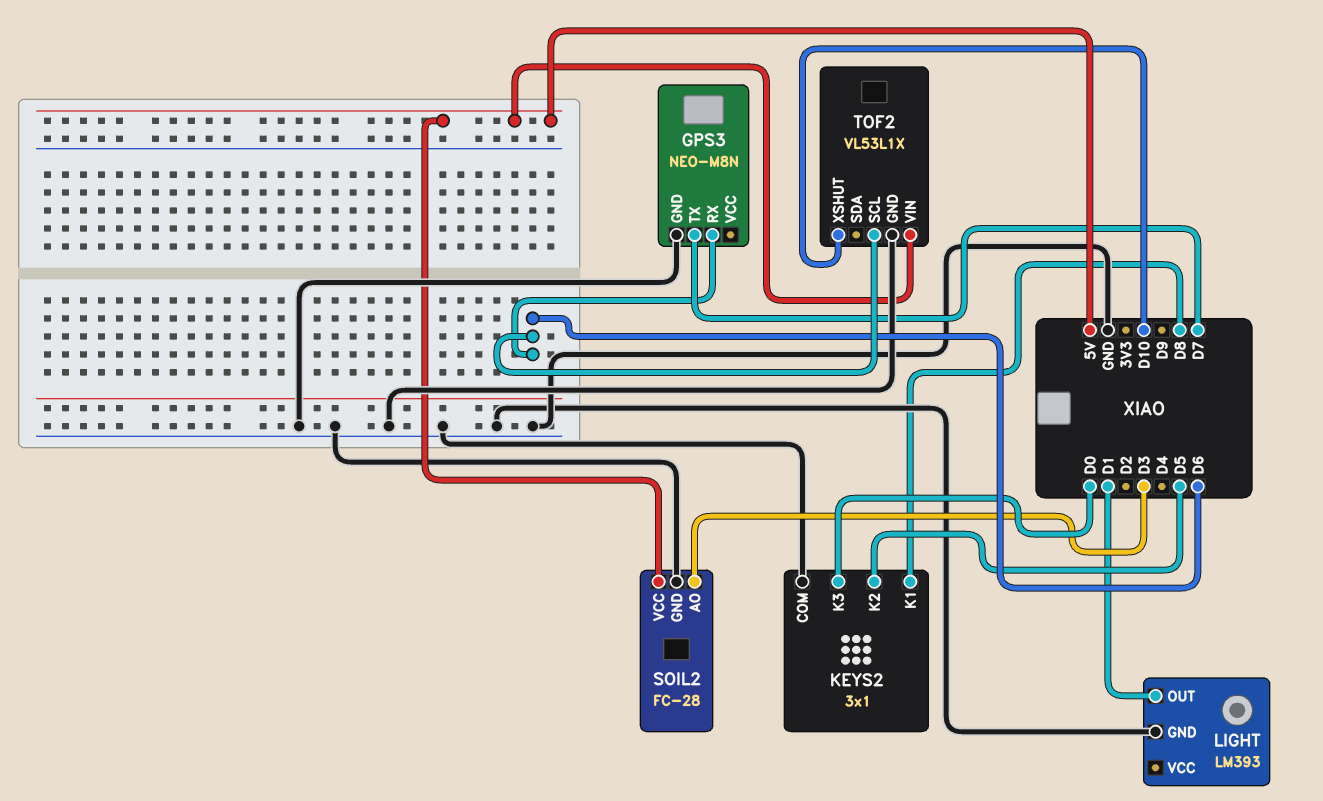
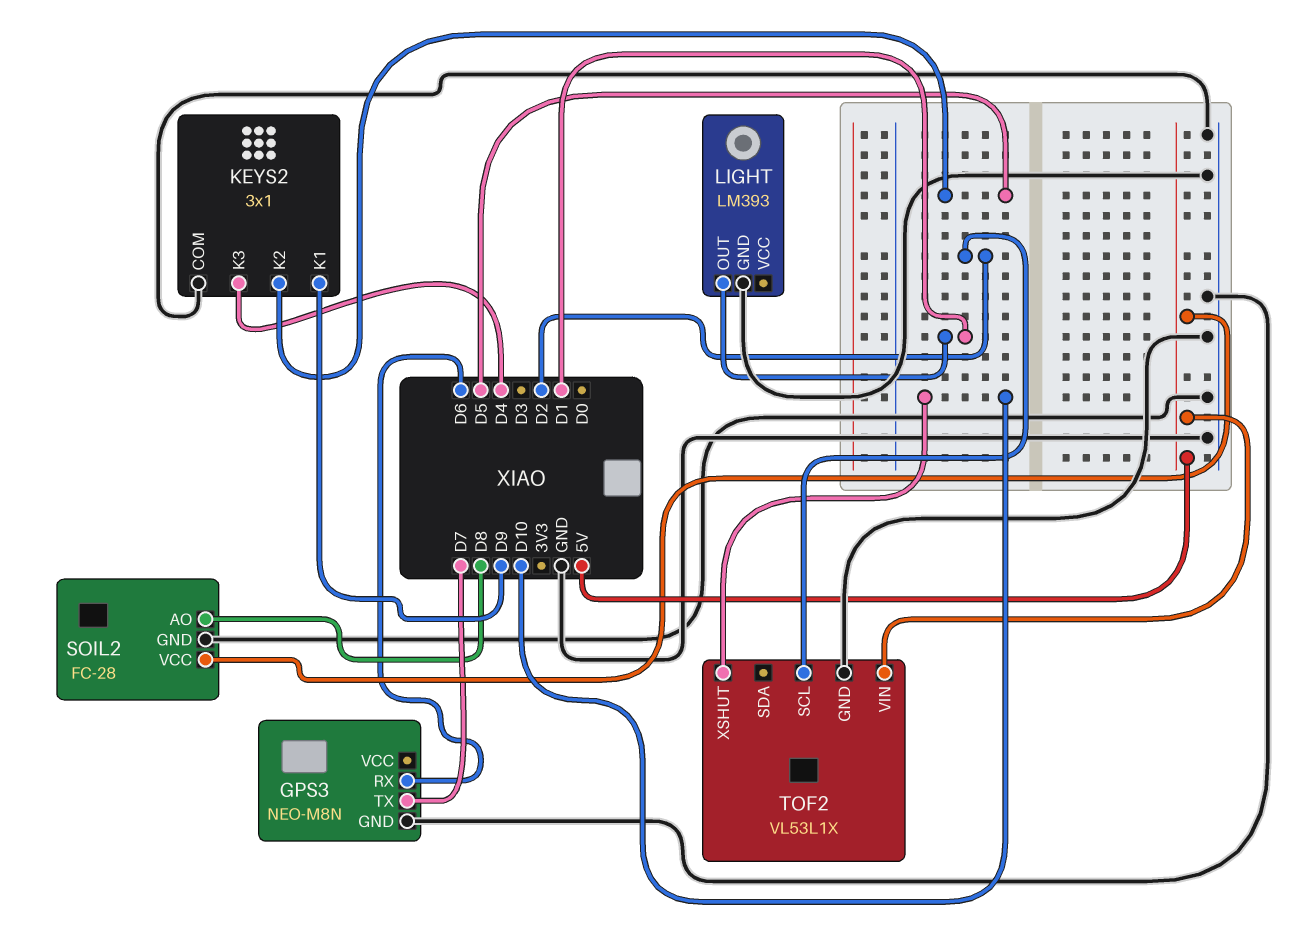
KEYS2 pin K1: D8 -> D9
KEYS2 pin K3: D0 -> D4
SOIL2 pin AO: D3 -> D8
TOF2 pin SCL: D6 -> D2

